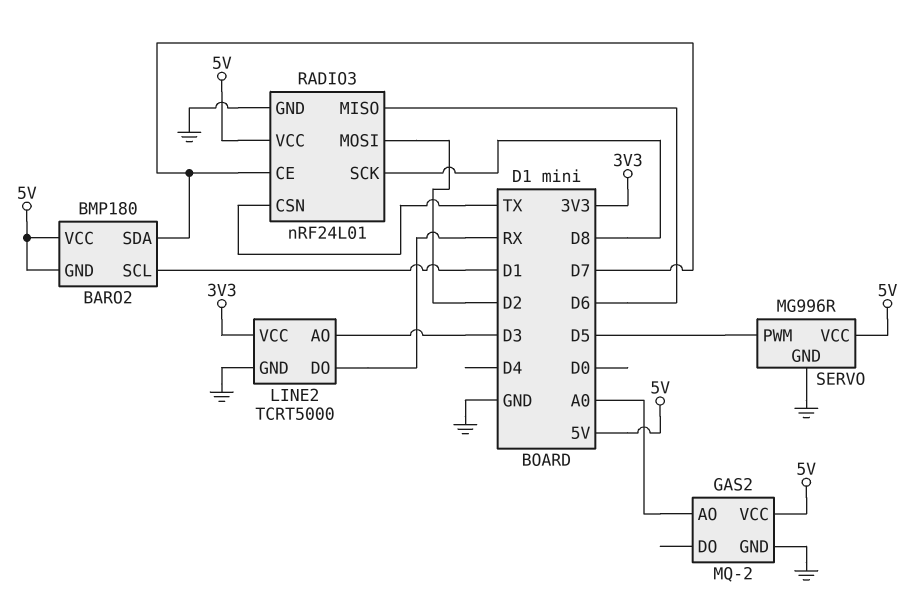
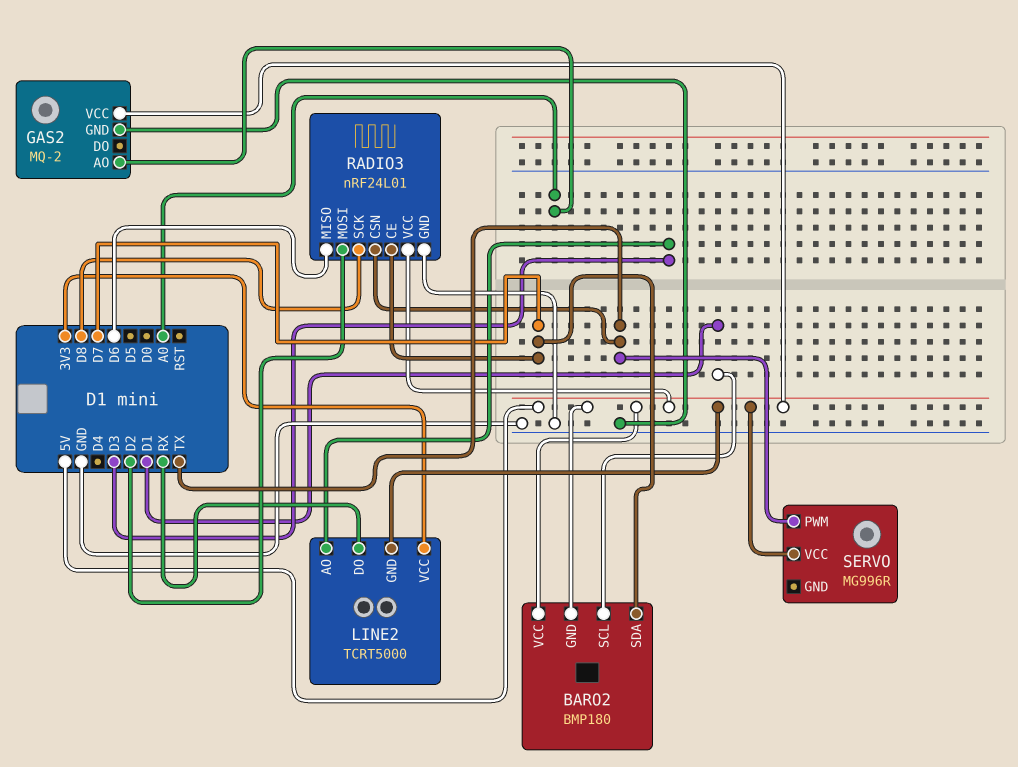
LINE2 pin GND: GND -> 5V
SERVO pin GND: GND -> none
SERVO pin PWM: D5 -> TX

